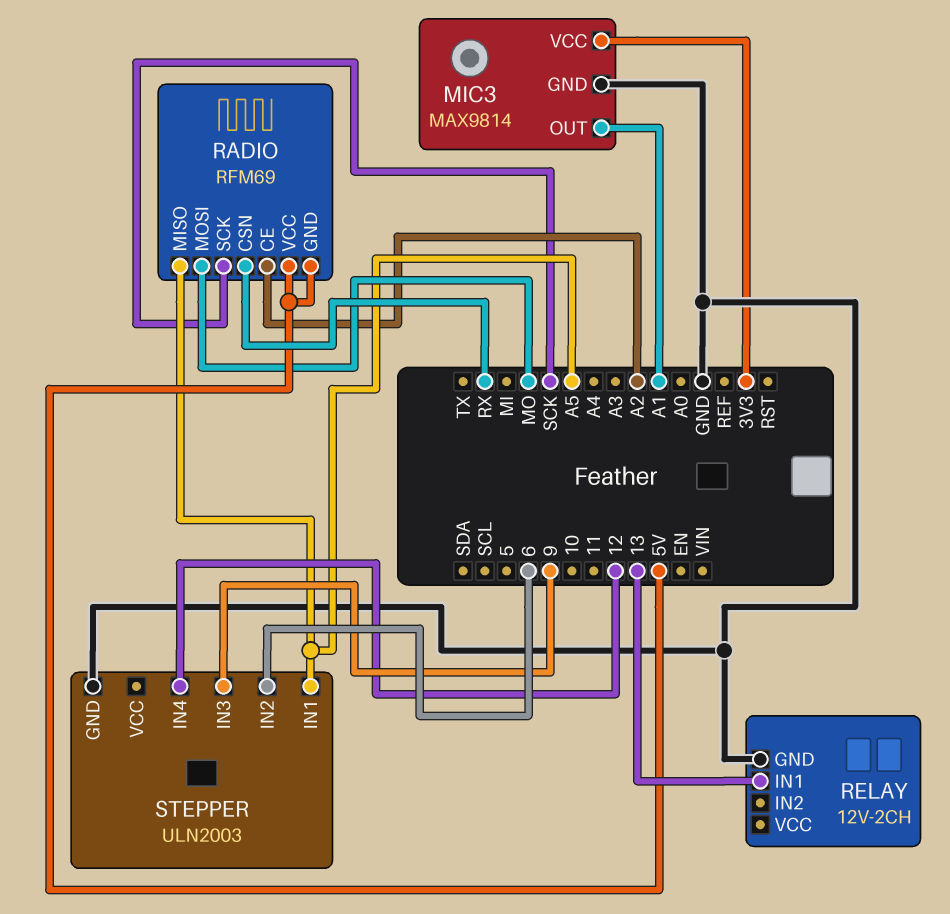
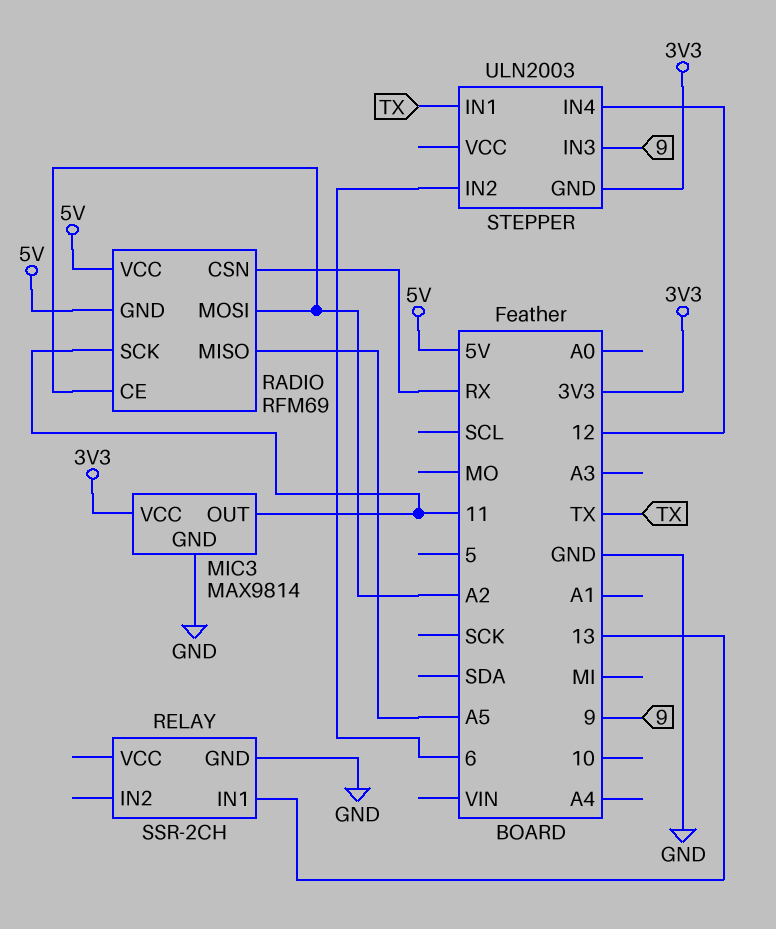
MIC3 pin OUT: A1 -> 11
RADIO pin MOSI: MO -> A2
RADIO pin SCK: SCK -> 11
RELAY: 12V-2CH -> SSR-2CH
STEPPER pin GND: GND -> 3V3
STEPPER pin IN1: A5 -> TX

